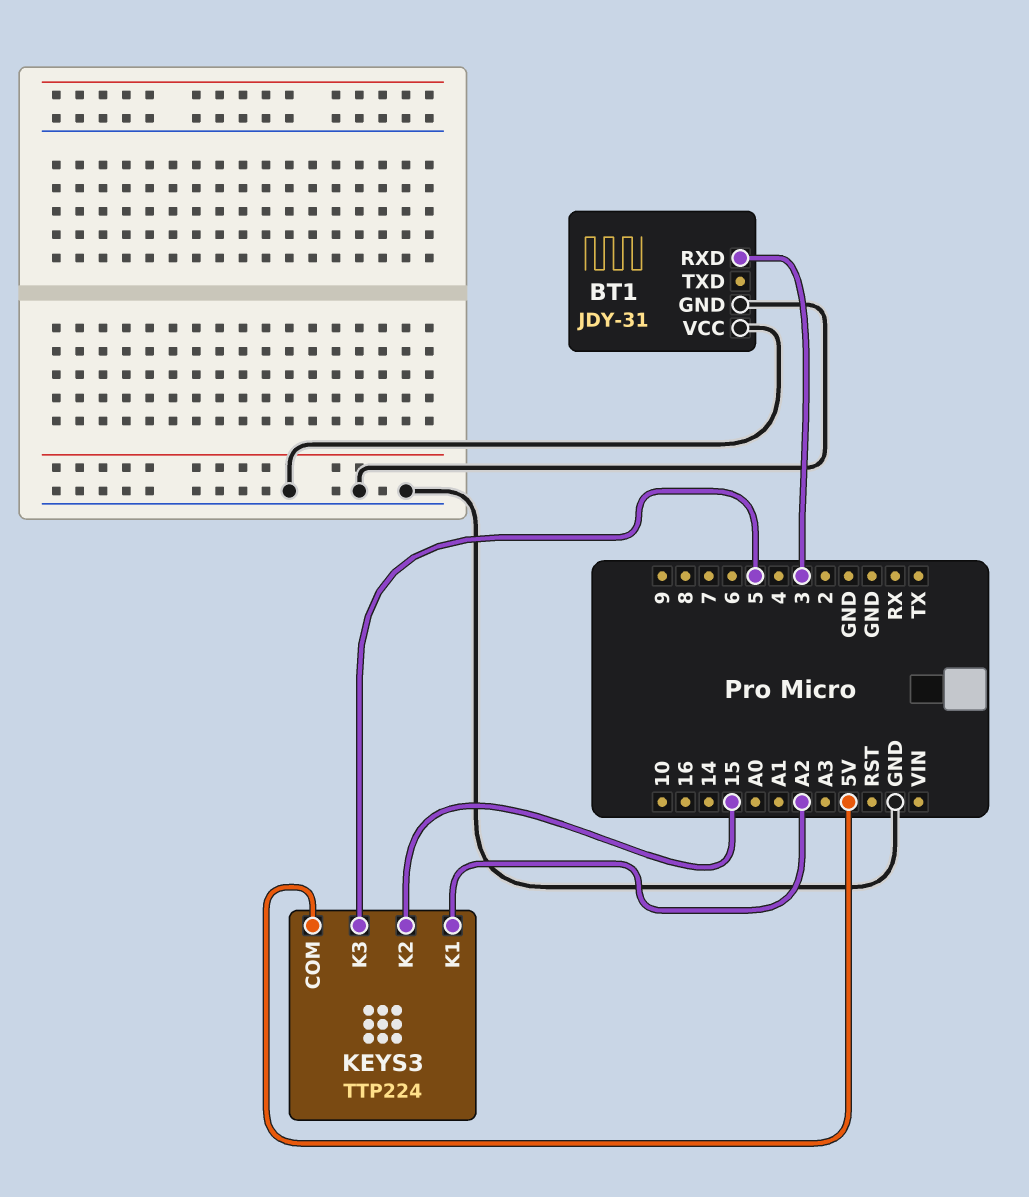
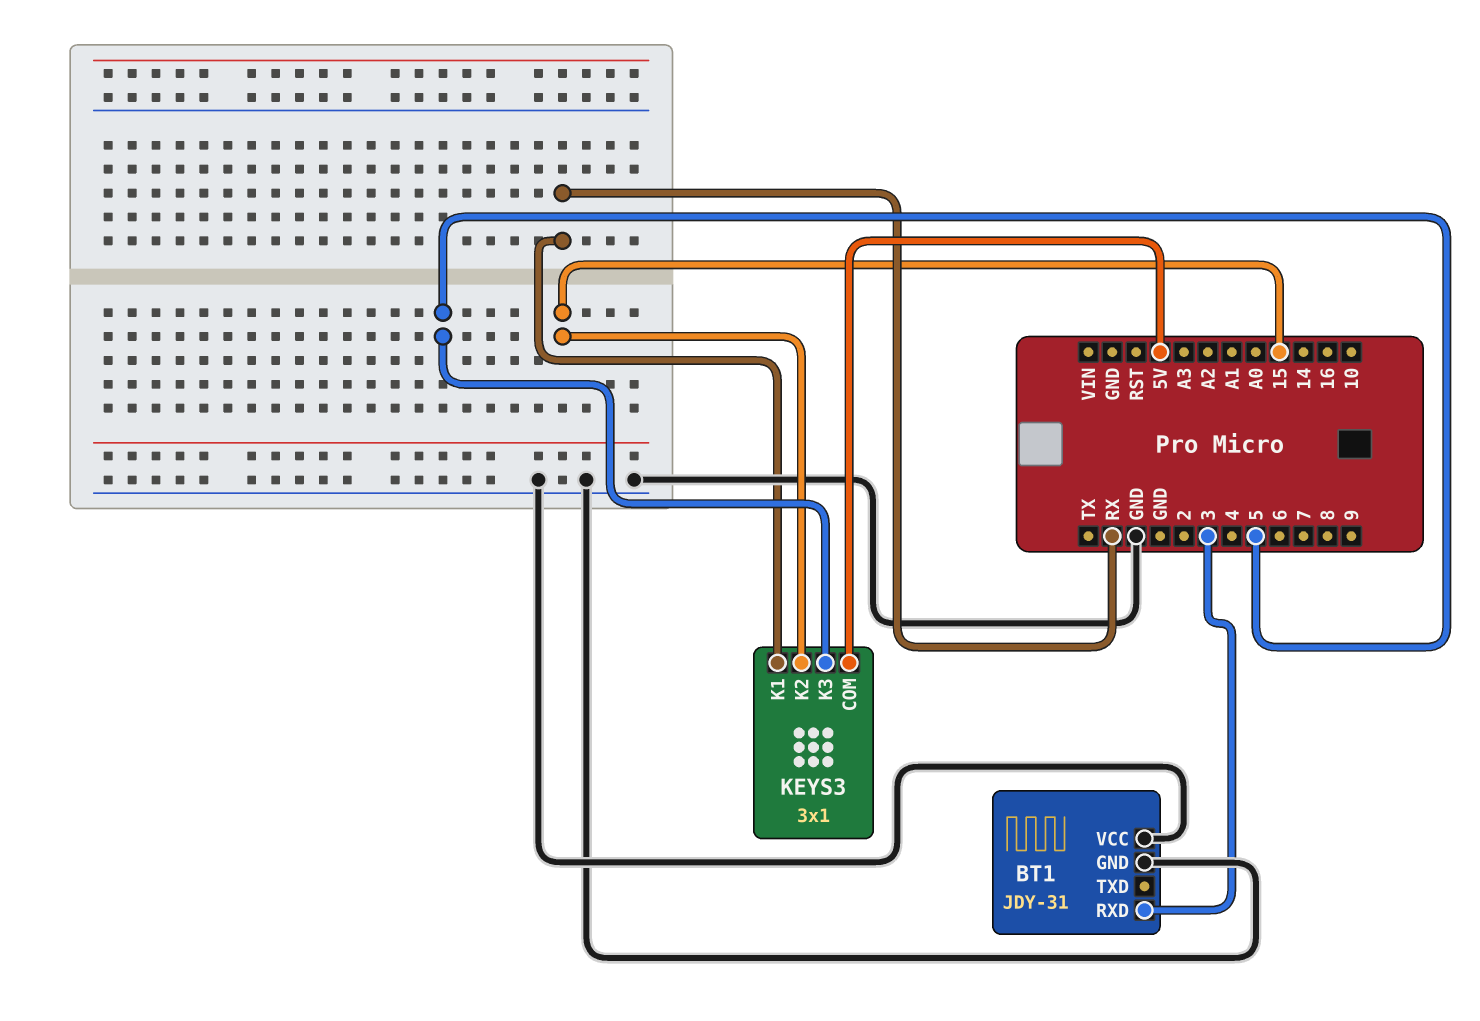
KEYS3: TTP224 -> 3x1
KEYS3 pin K1: A2 -> RX

